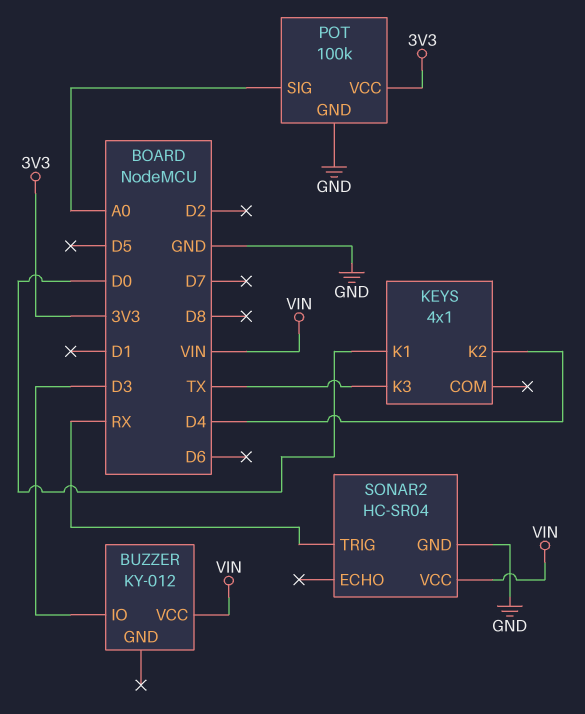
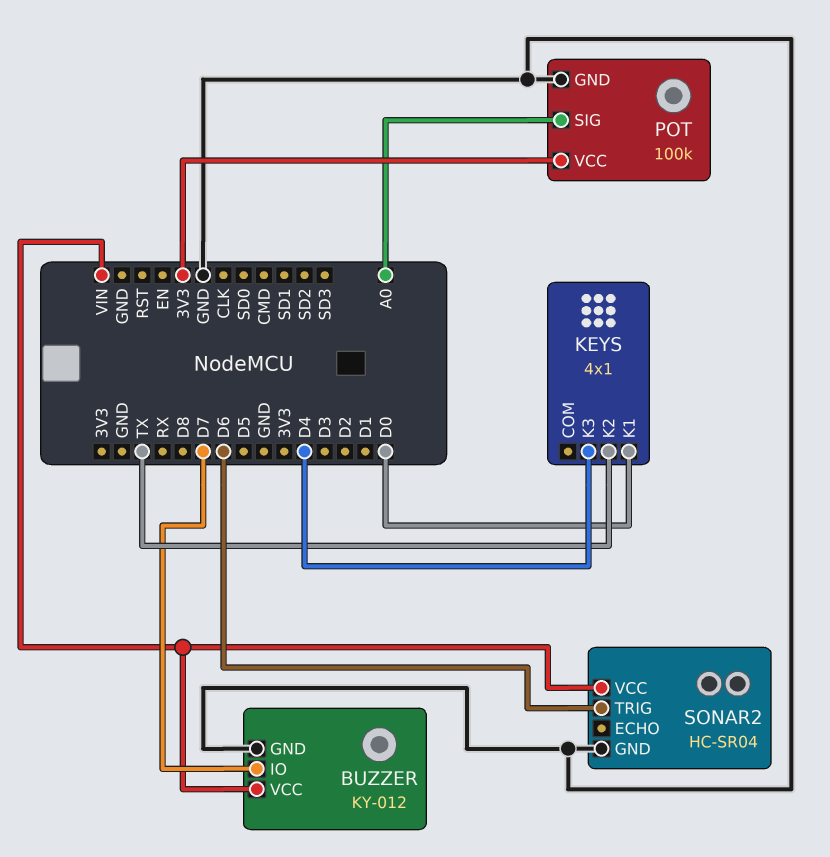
BUZZER pin GND: none -> GND
BUZZER pin IO: D3 -> D7
KEYS pin K2: D4 -> TX
KEYS pin K3: TX -> D4
SONAR2 pin TRIG: RX -> D6

